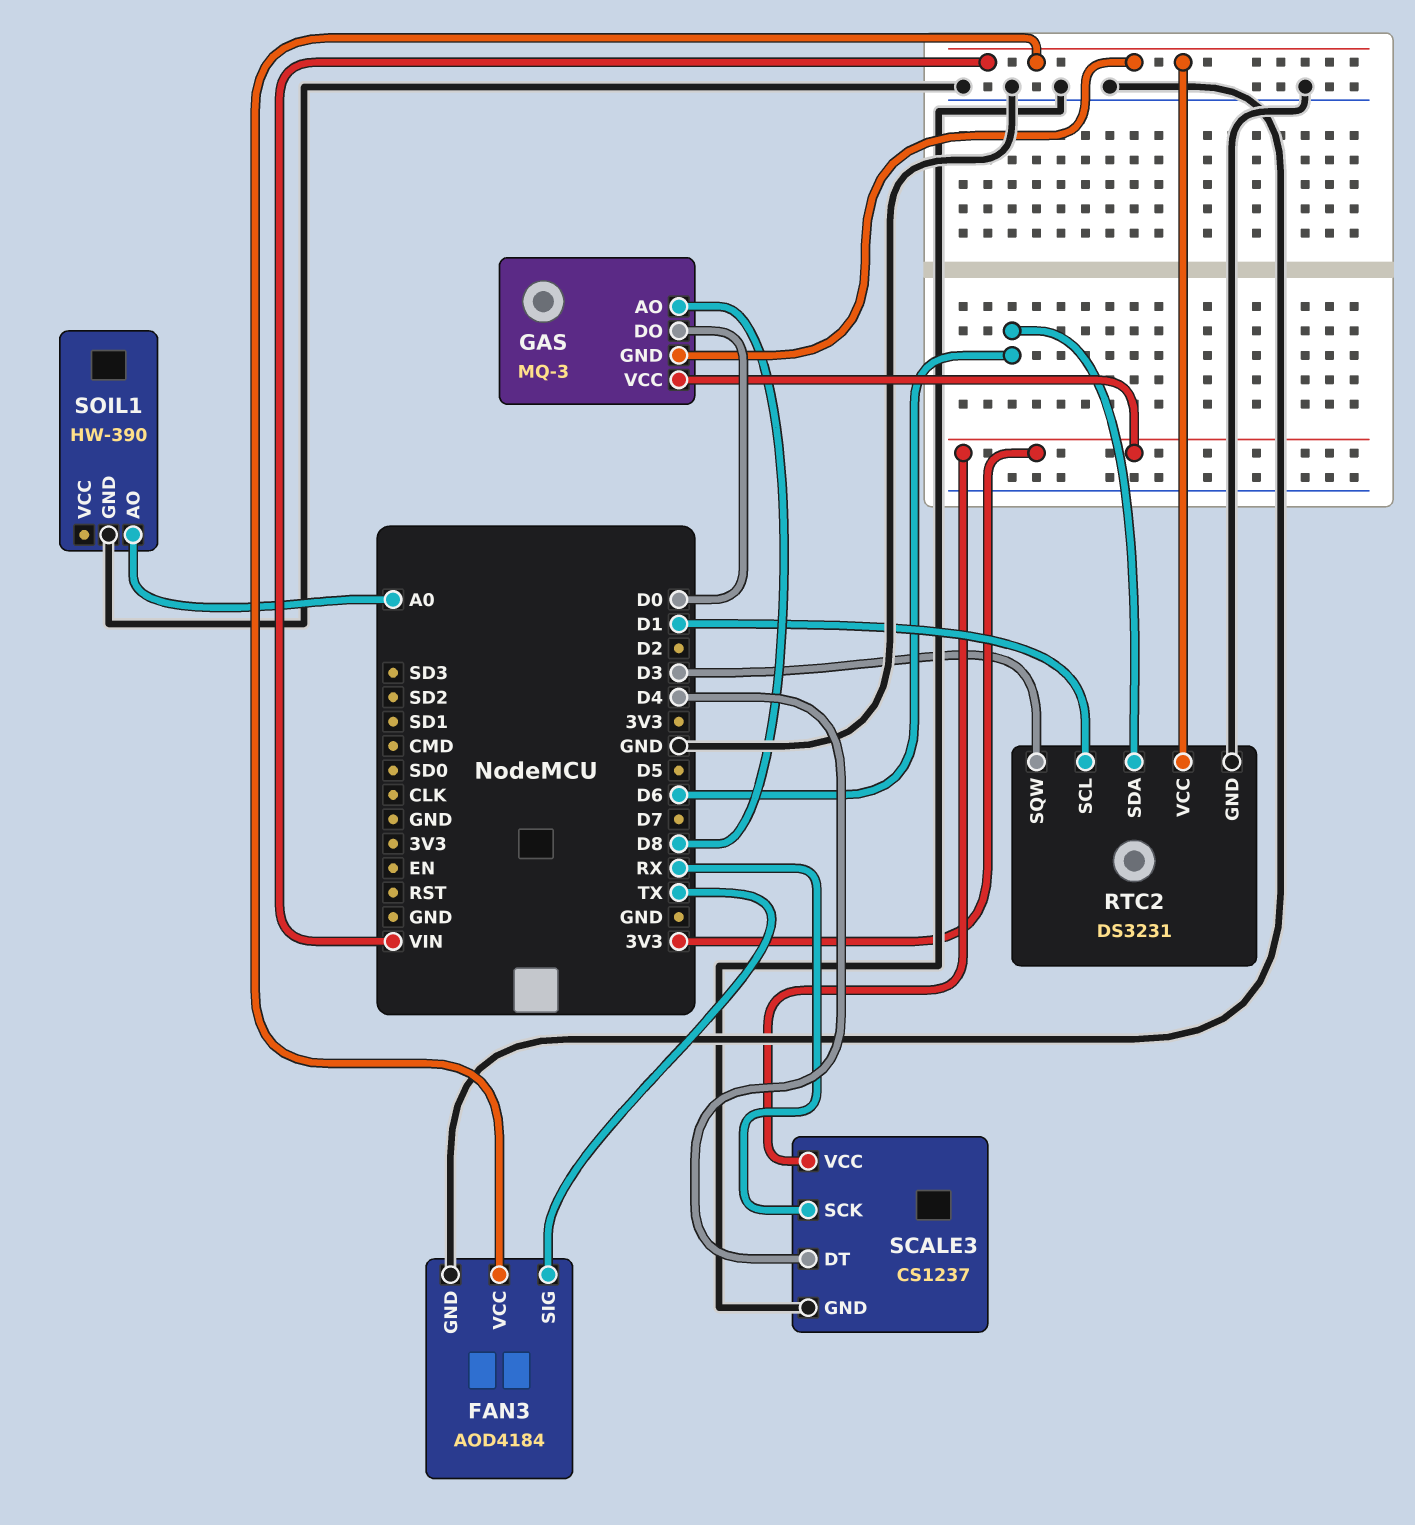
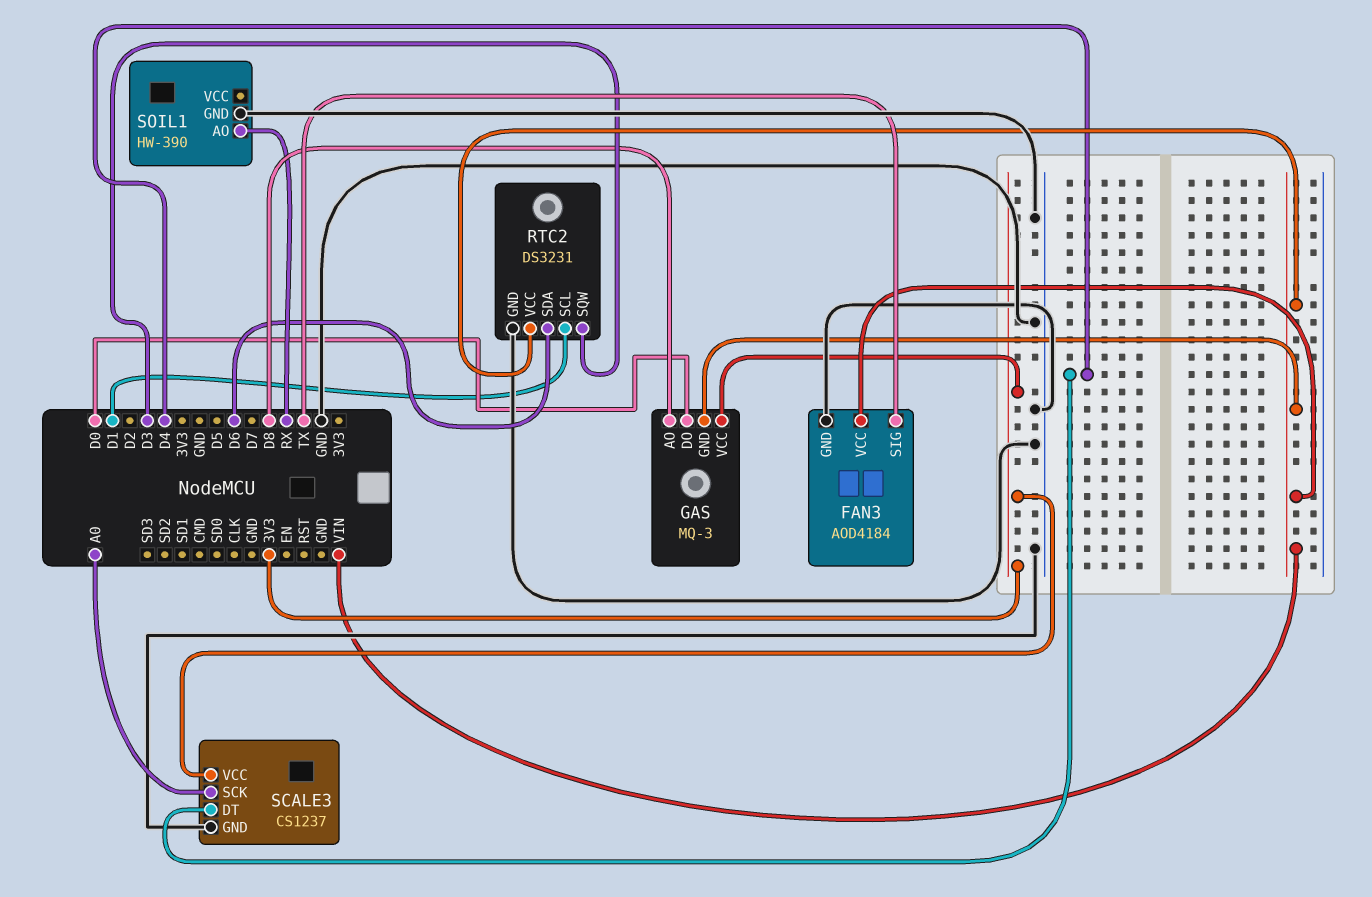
SCALE3 pin SCK: RX -> A0
SOIL1 pin AO: A0 -> RX

